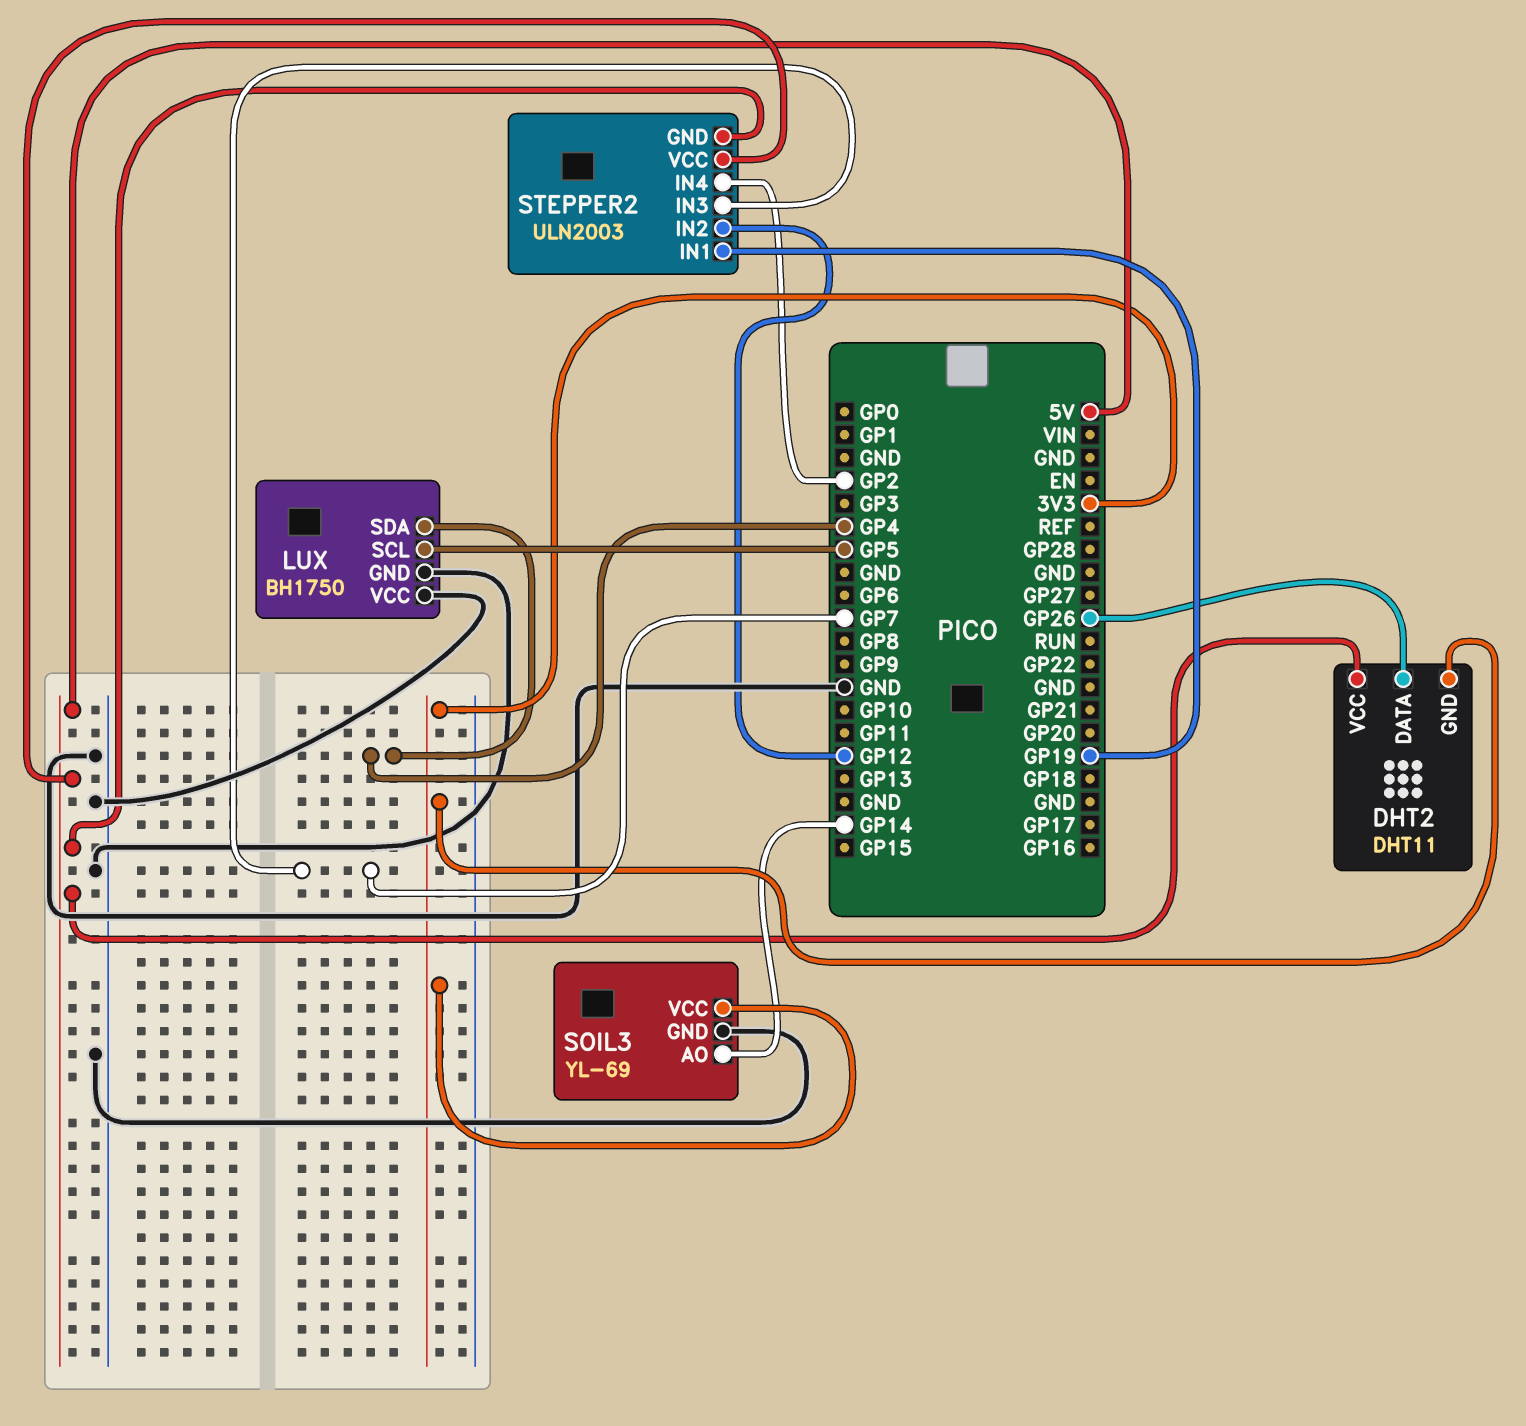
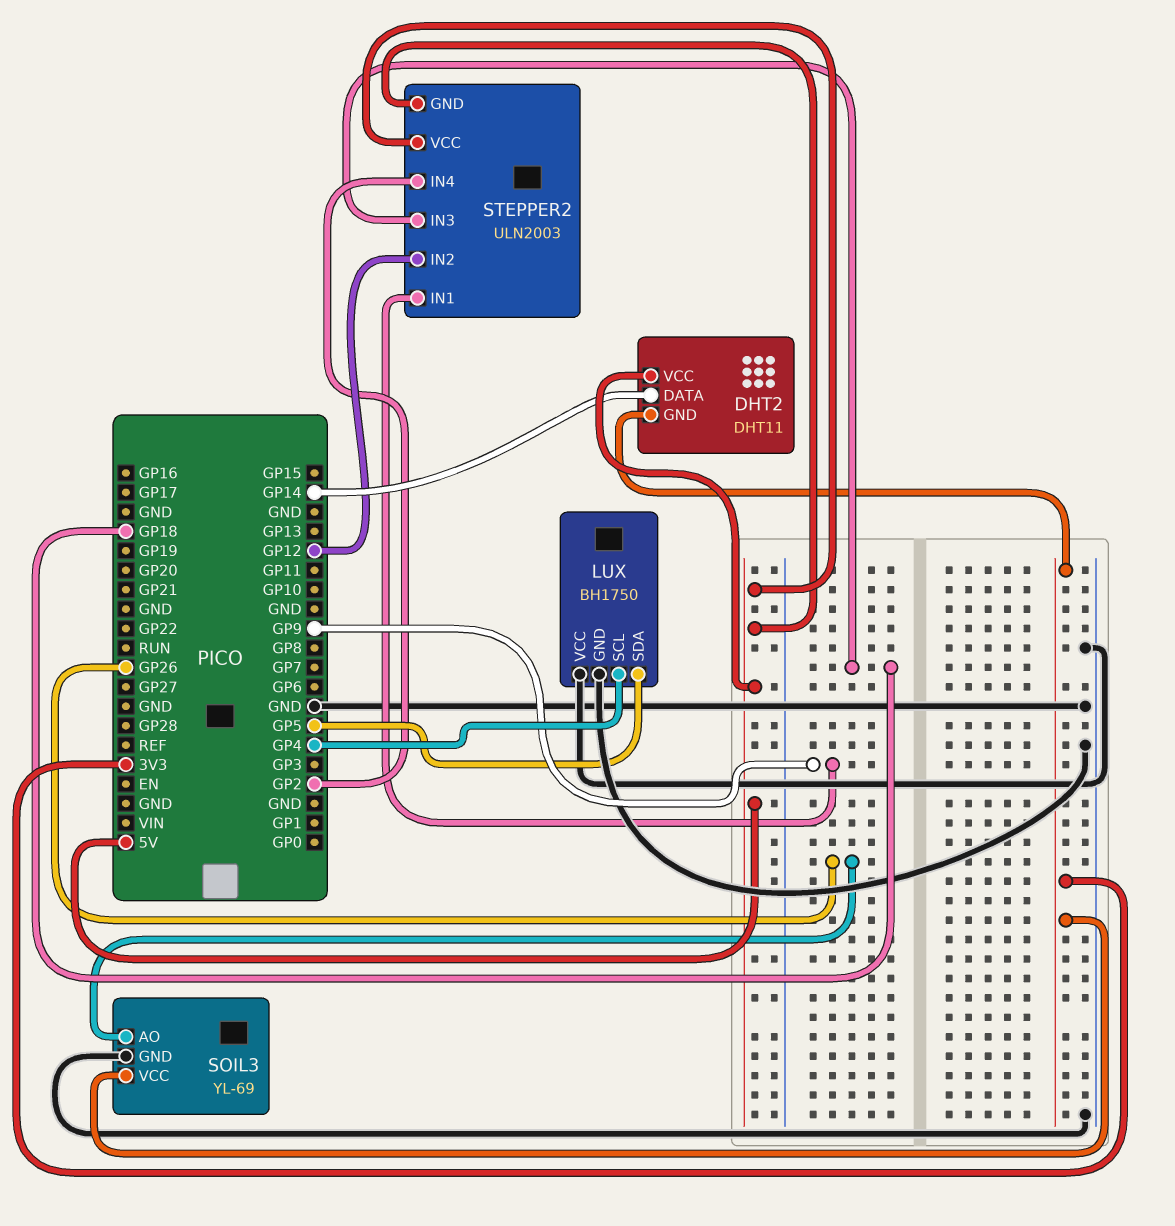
DHT2 pin DATA: GP26 -> GP14
LUX pin SCL: GP5 -> GP4
LUX pin SDA: GP4 -> GP5
SOIL3 pin AO: GP14 -> GP26
STEPPER2 pin IN1: GP19 -> GP9
STEPPER2 pin IN3: GP7 -> GP18

